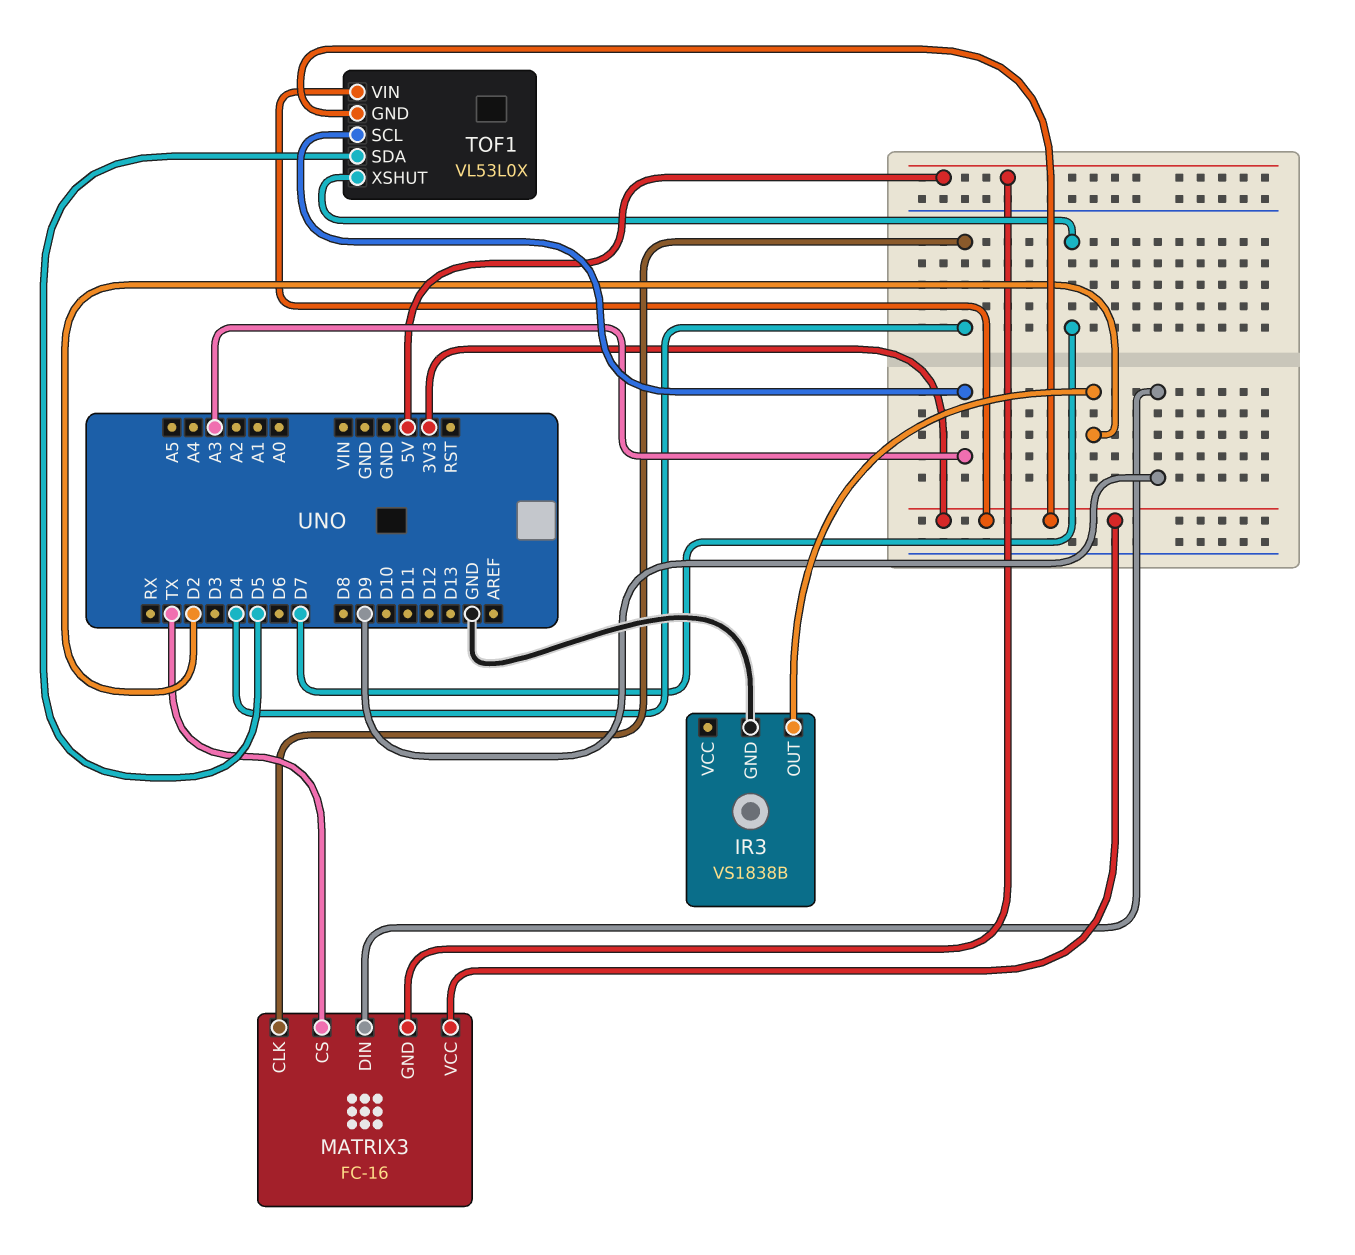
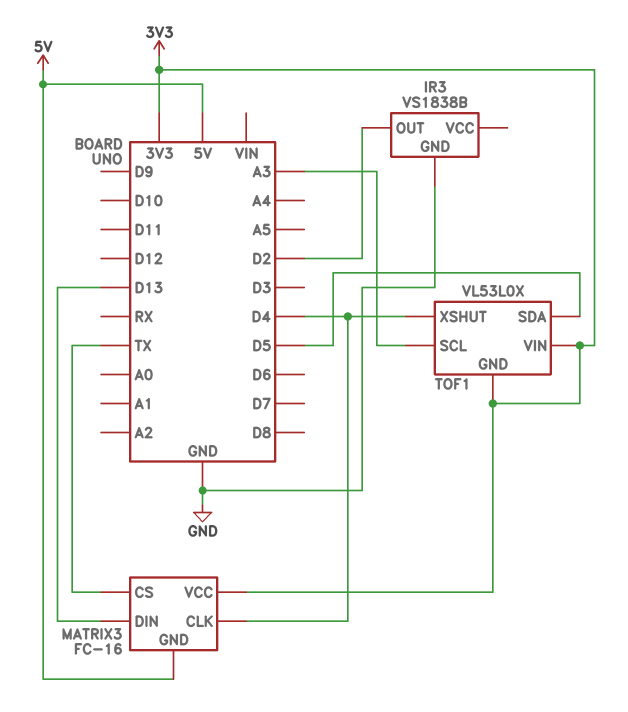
MATRIX3 pin DIN: D9 -> D13
TOF1 pin XSHUT: D7 -> D4

